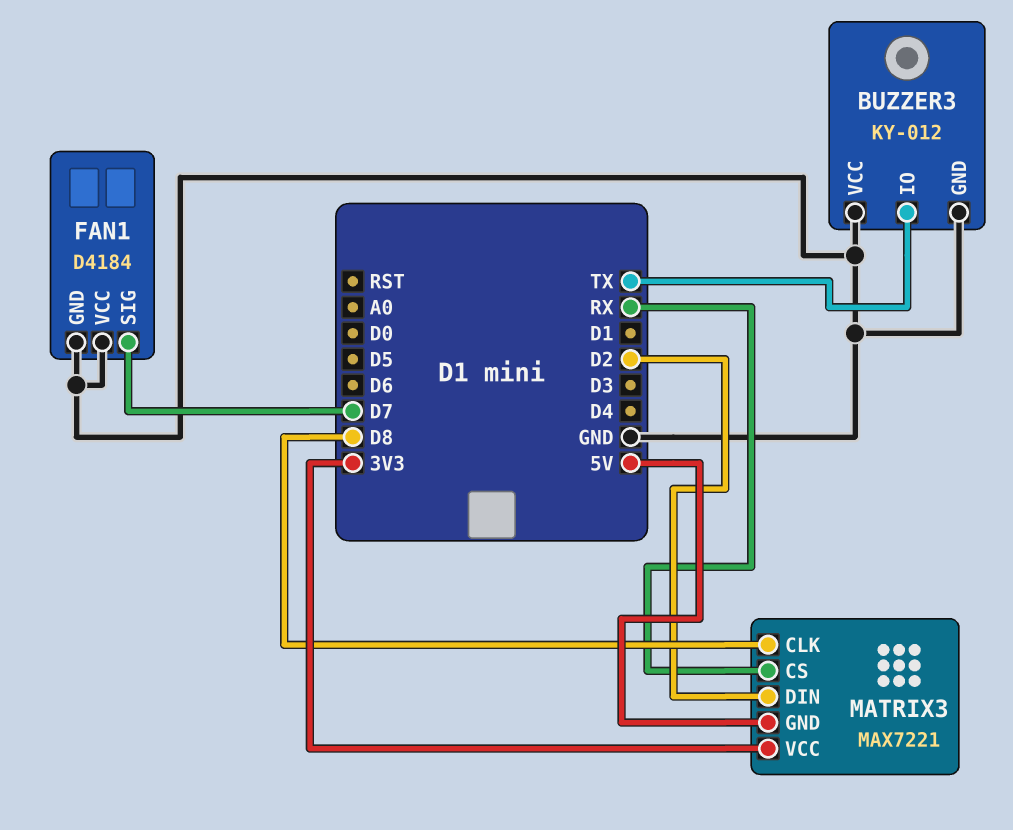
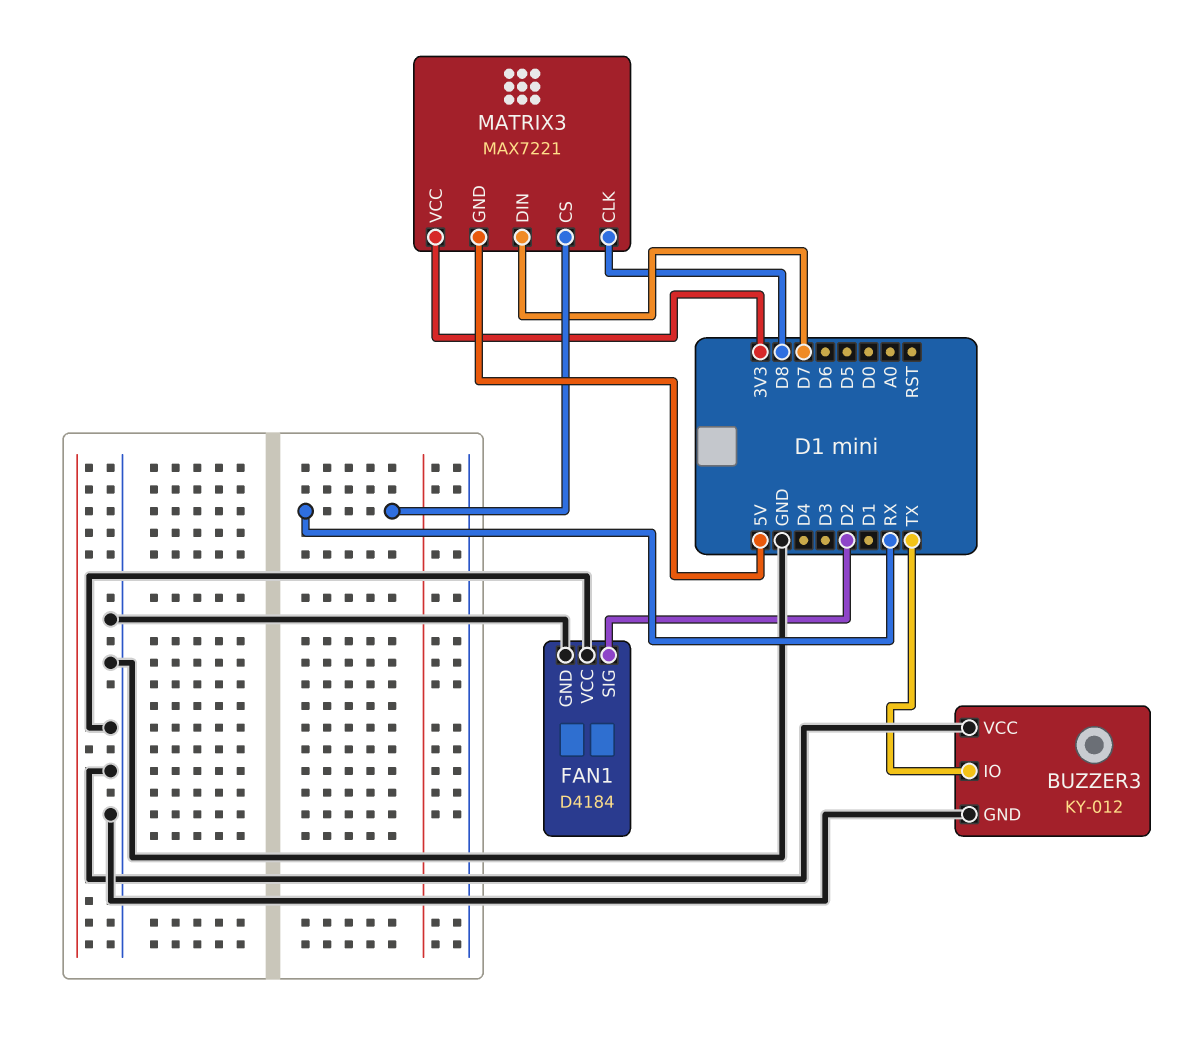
FAN1 pin SIG: D7 -> D2
MATRIX3 pin DIN: D2 -> D7

